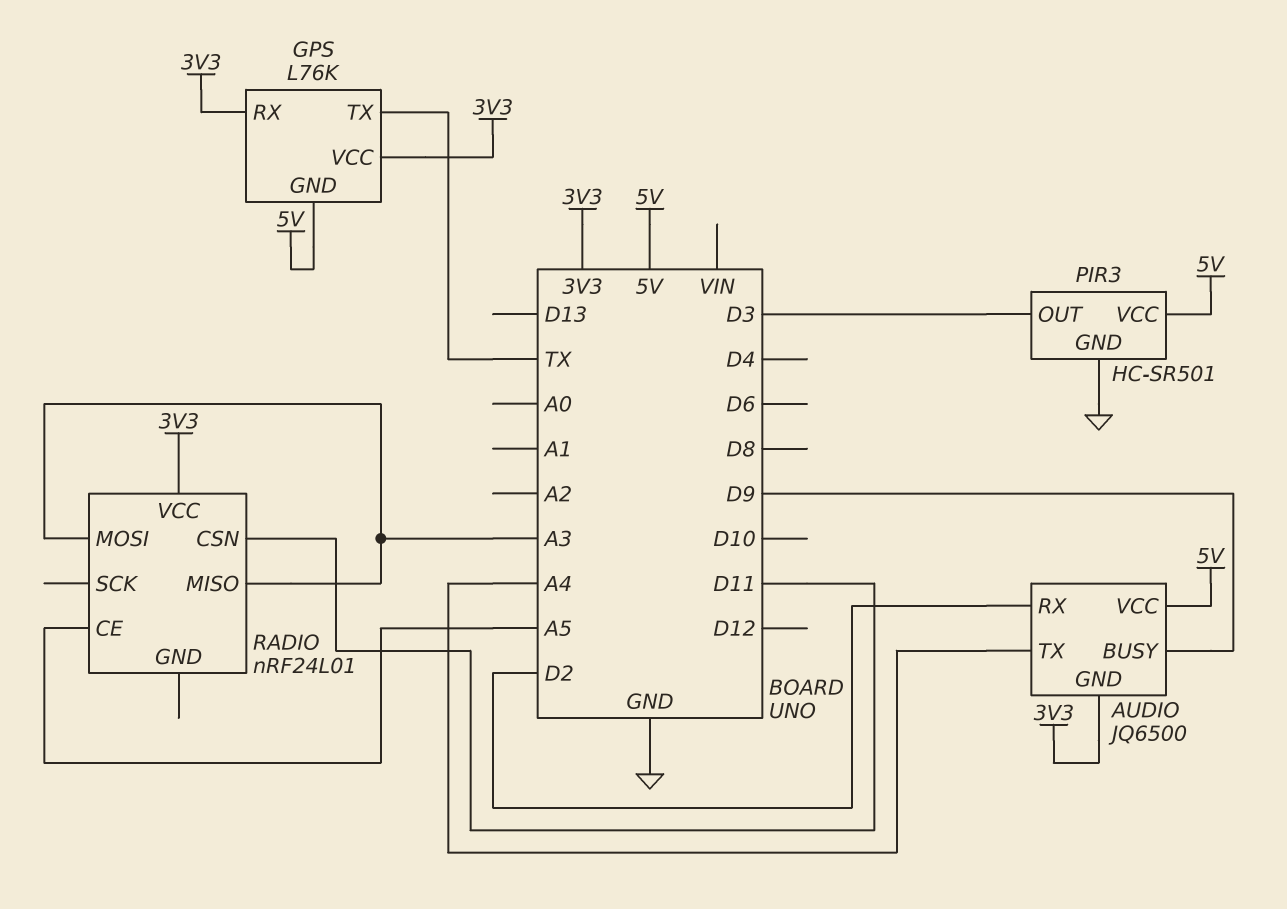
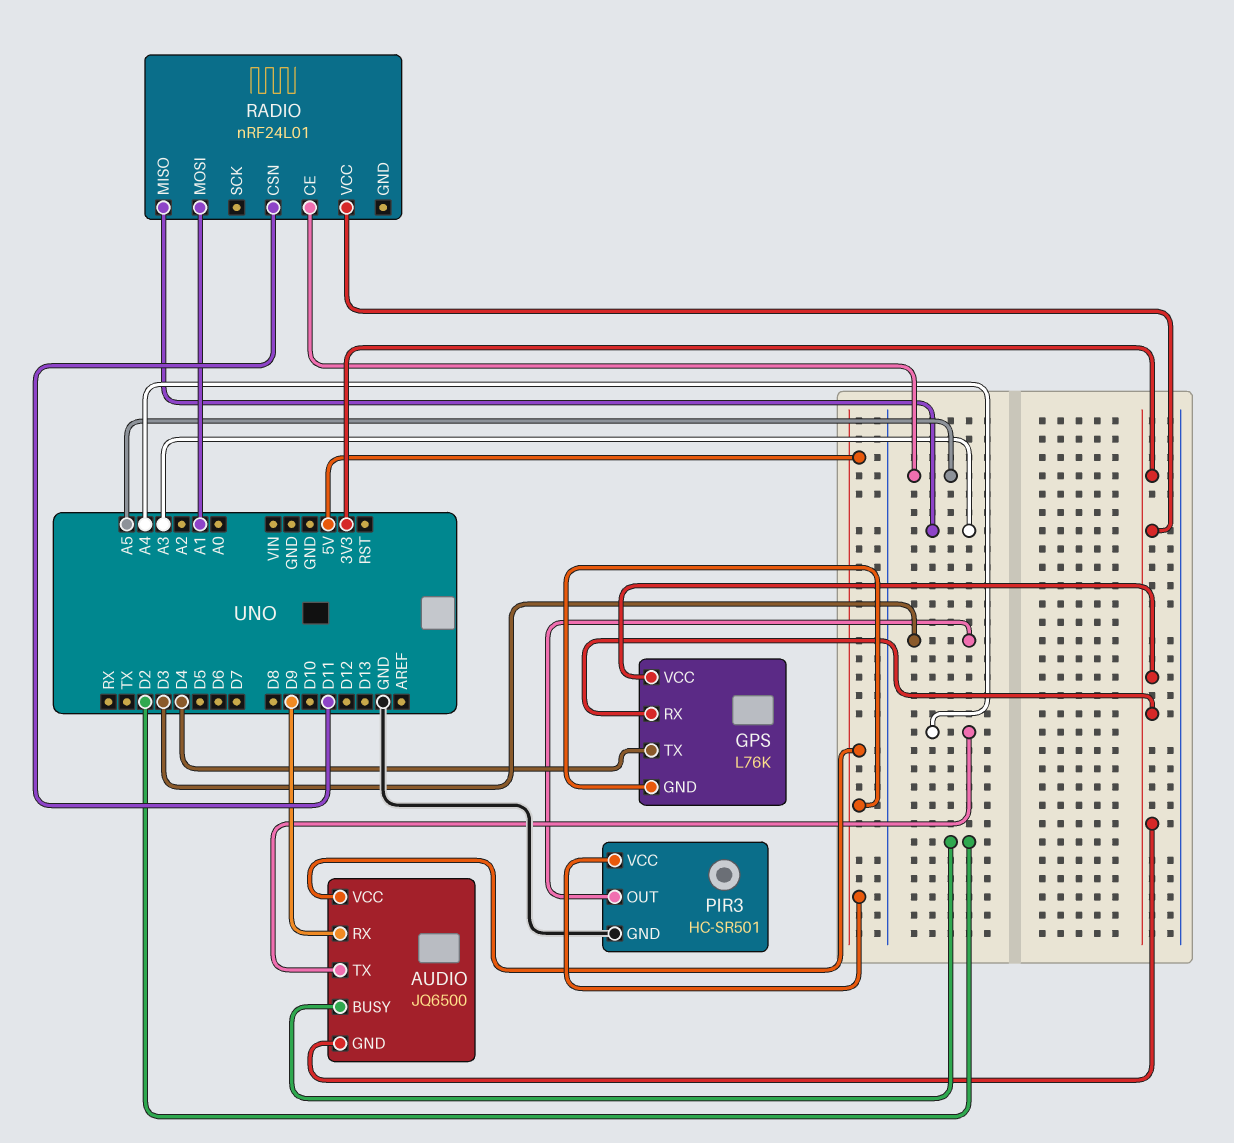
AUDIO pin BUSY: D9 -> D2
AUDIO pin RX: D2 -> D9
GPS pin TX: TX -> D4
RADIO pin MOSI: A3 -> A1

